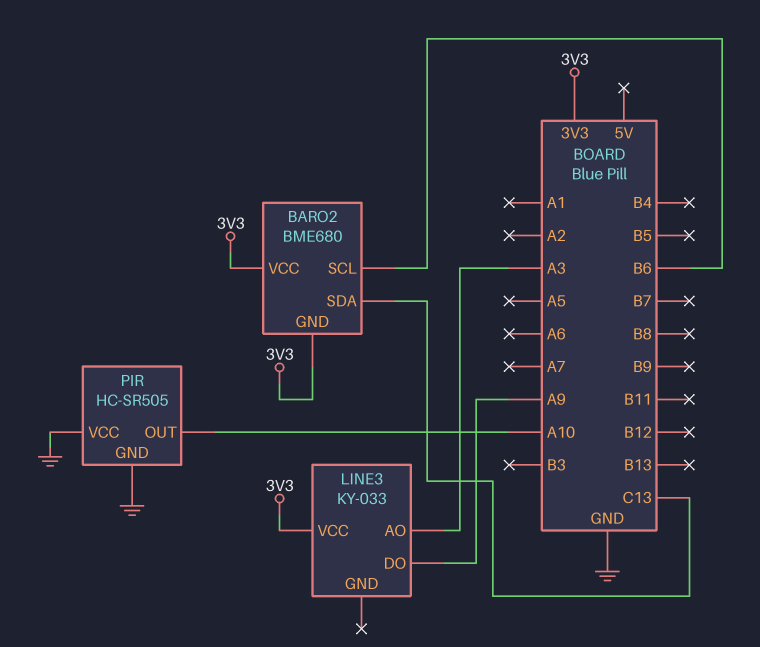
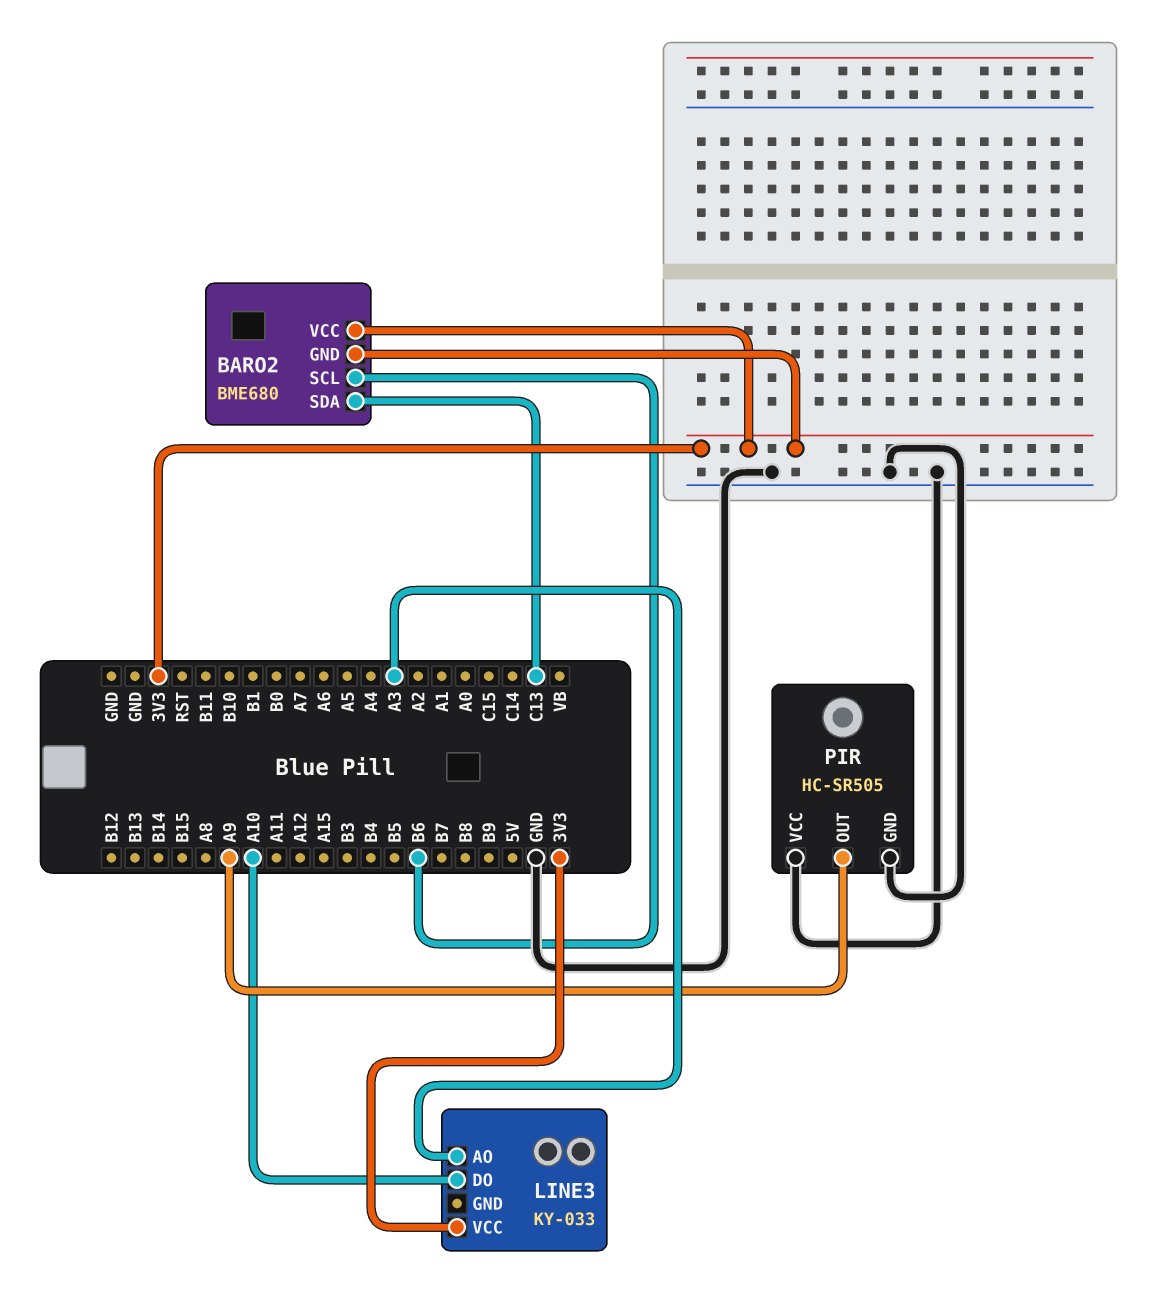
LINE3 pin DO: A9 -> A10
PIR pin OUT: A10 -> A9

